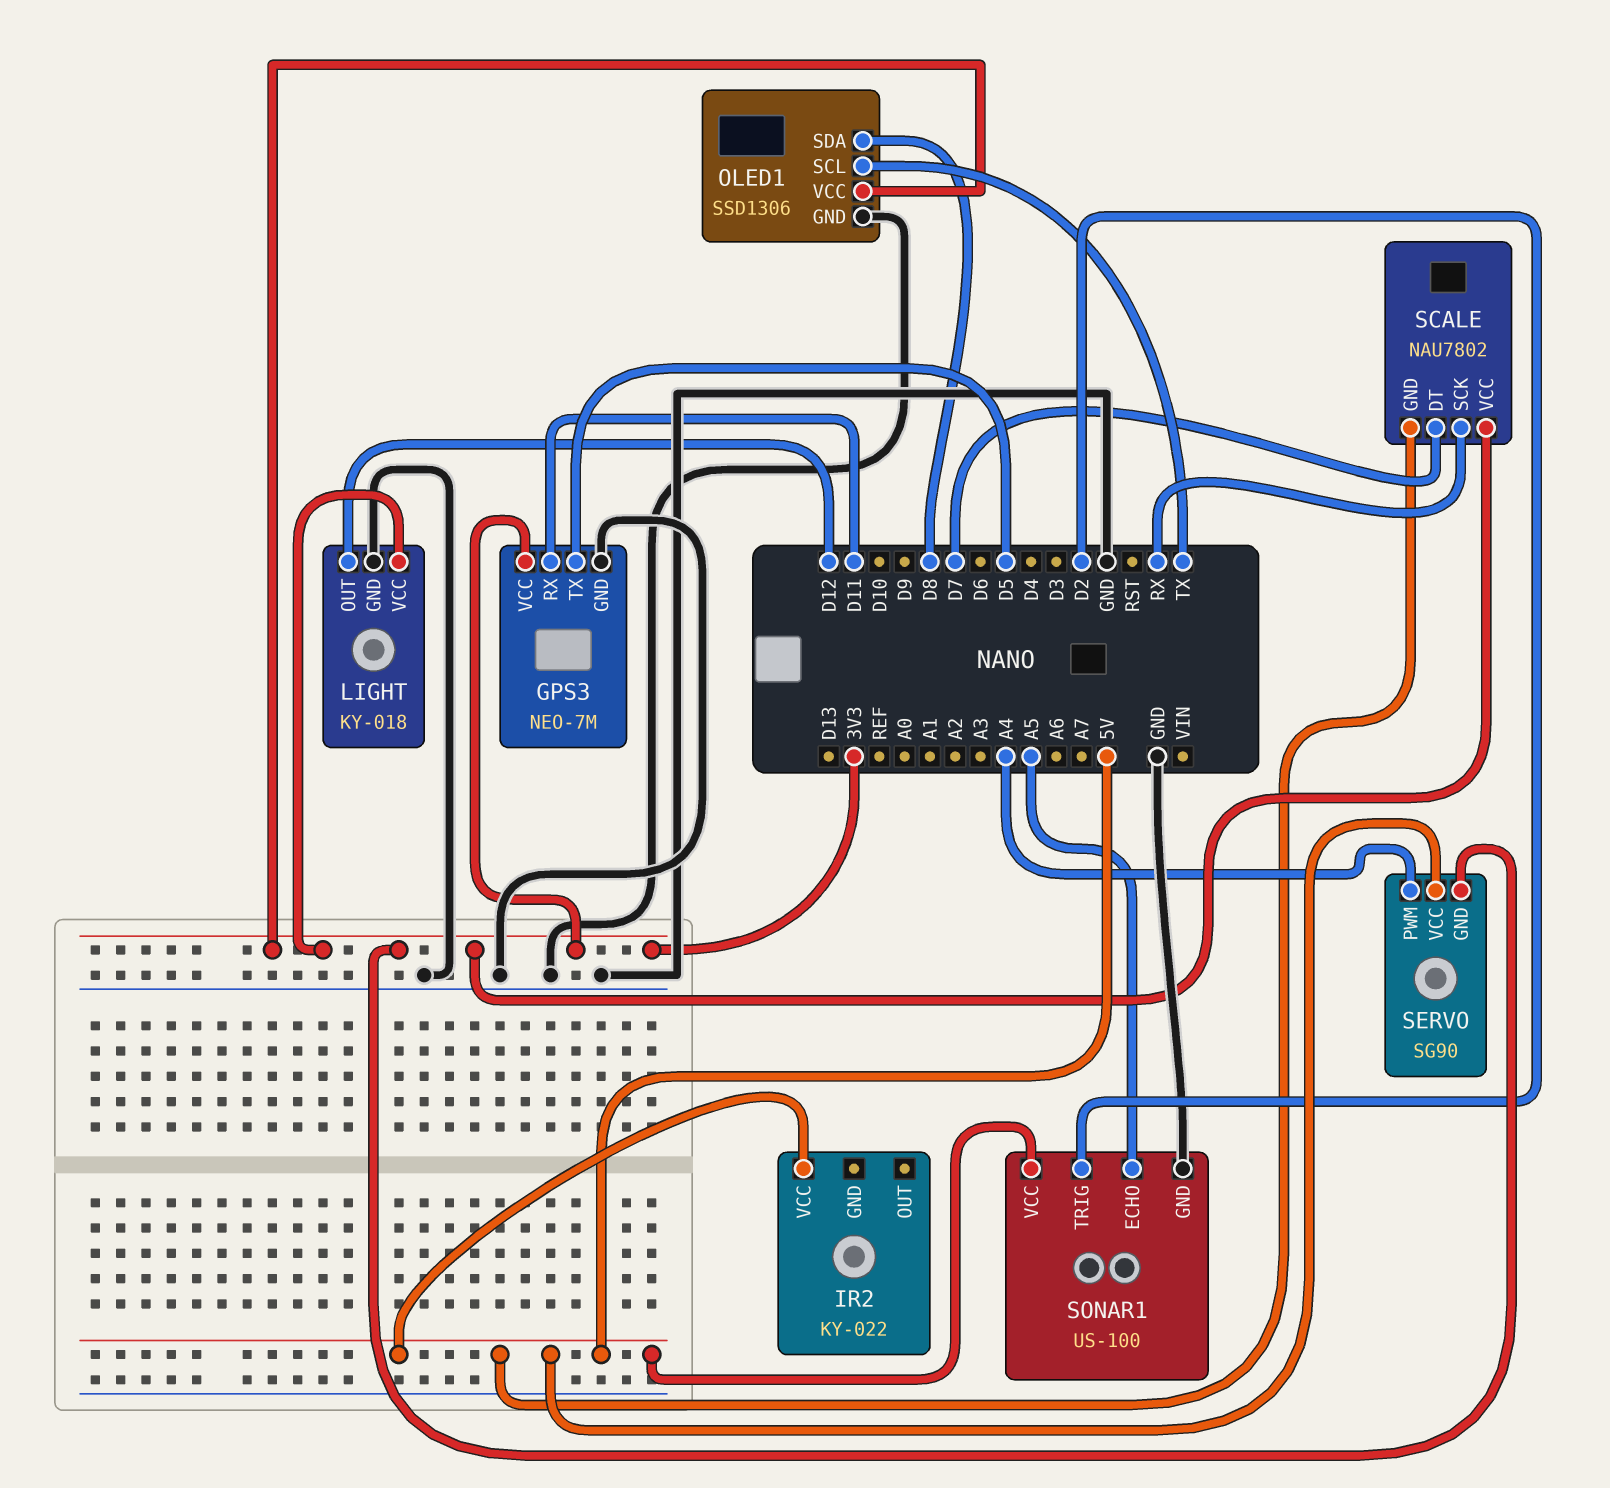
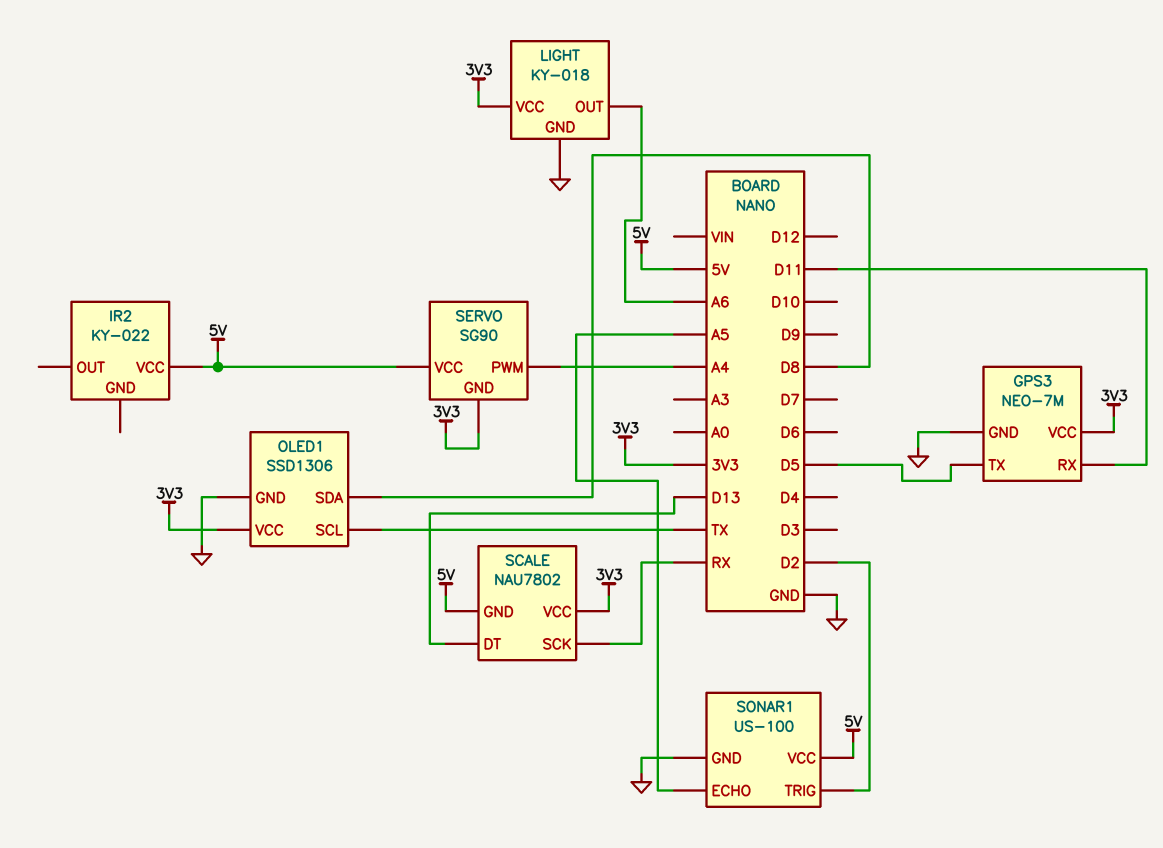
LIGHT pin OUT: D12 -> A6
SCALE pin DT: D7 -> D13

